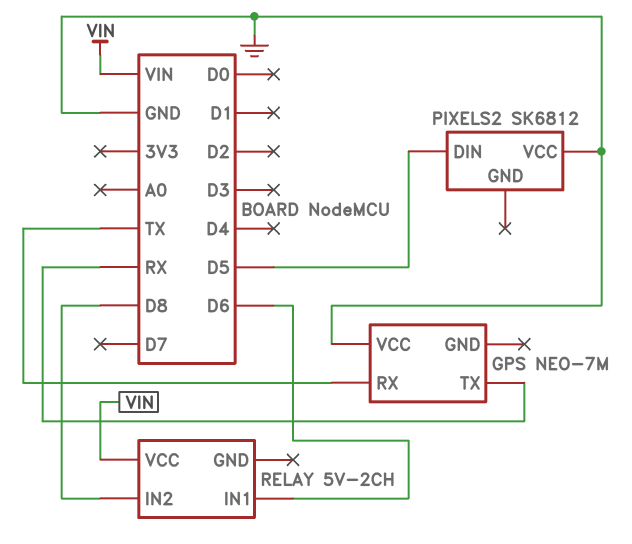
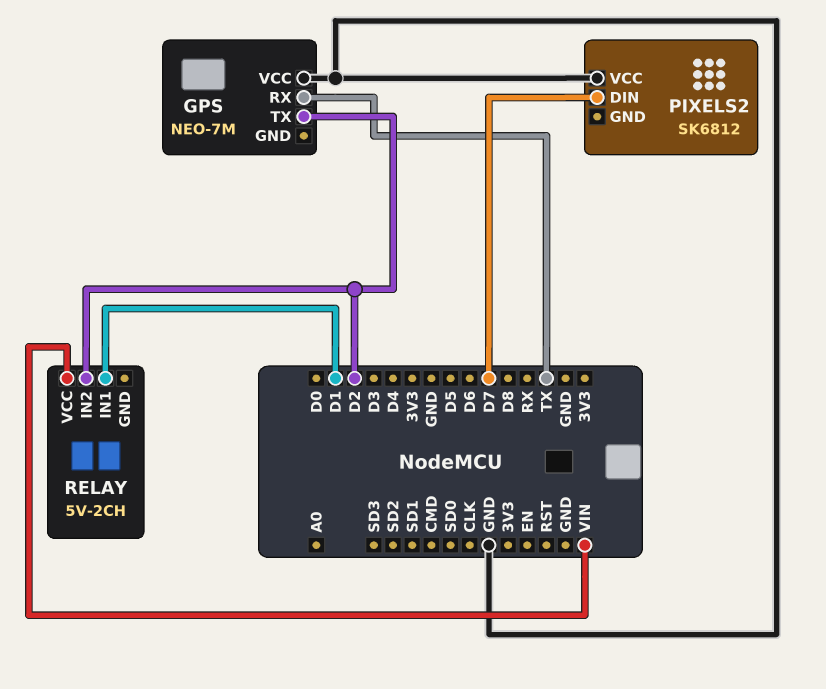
GPS pin TX: RX -> D2
PIXELS2 pin DIN: D5 -> D7
RELAY pin IN1: D6 -> D1
RELAY pin IN2: D8 -> D2

